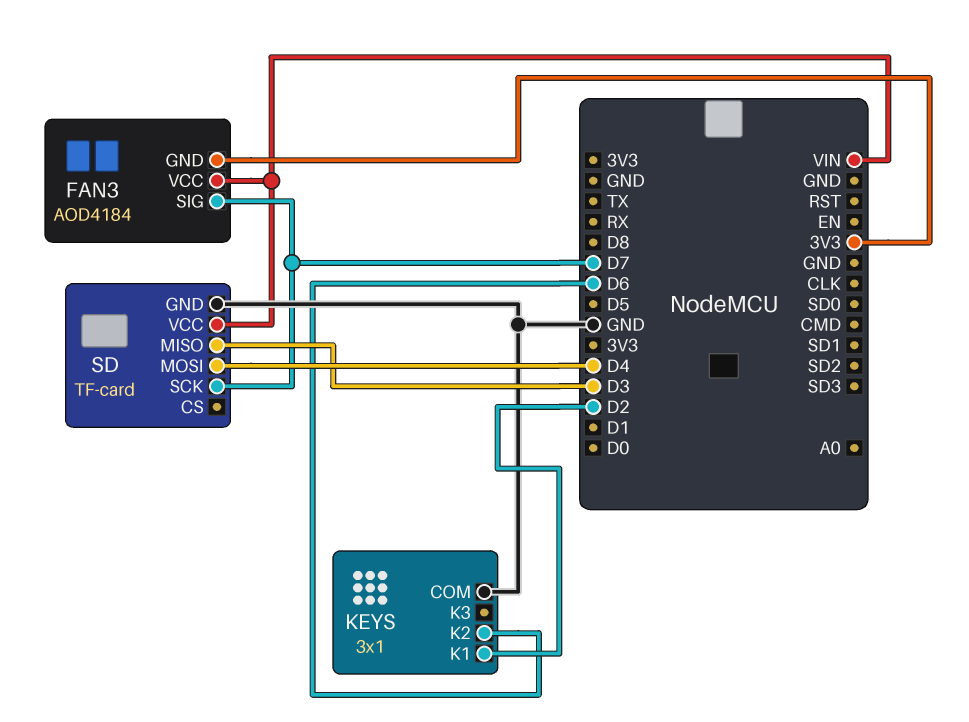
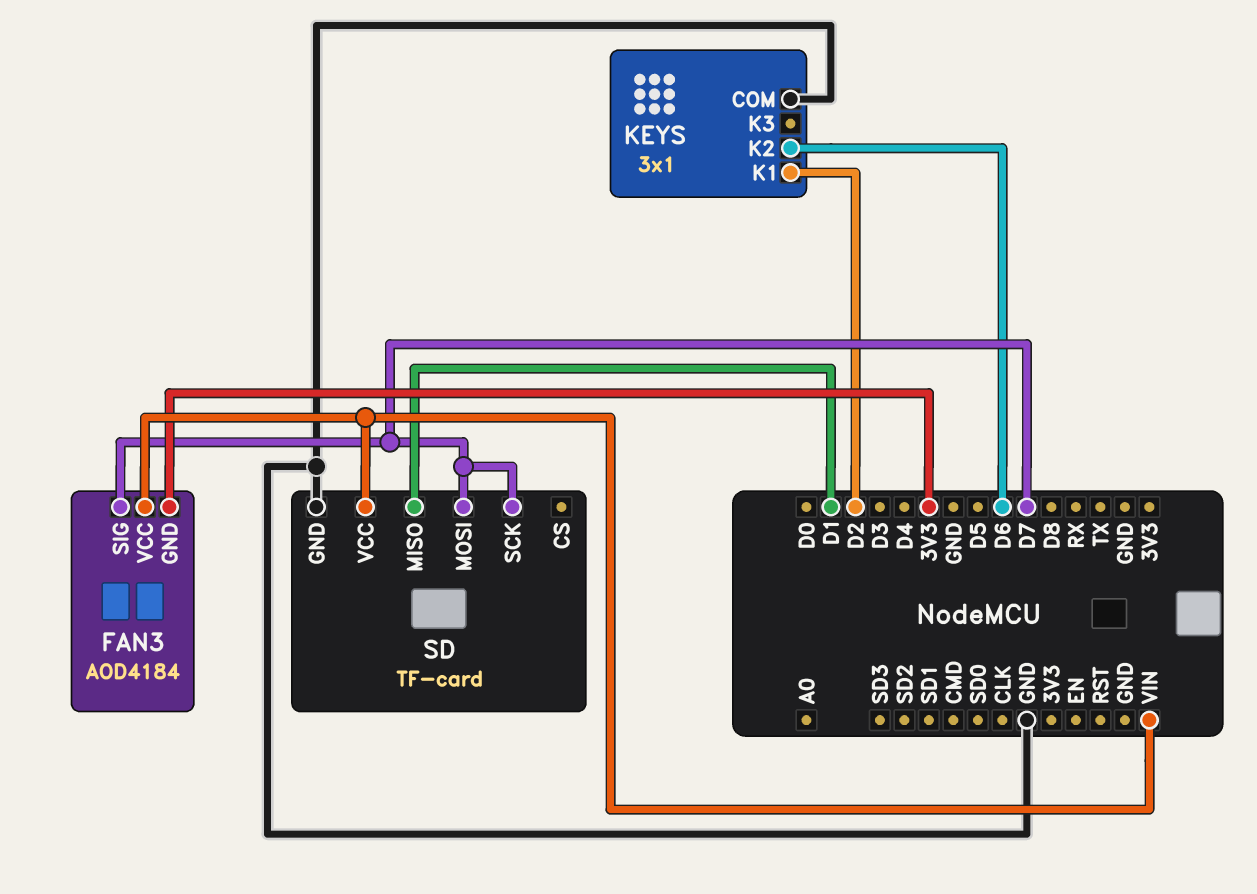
SD pin MISO: D3 -> D1
SD pin MOSI: D4 -> D7

